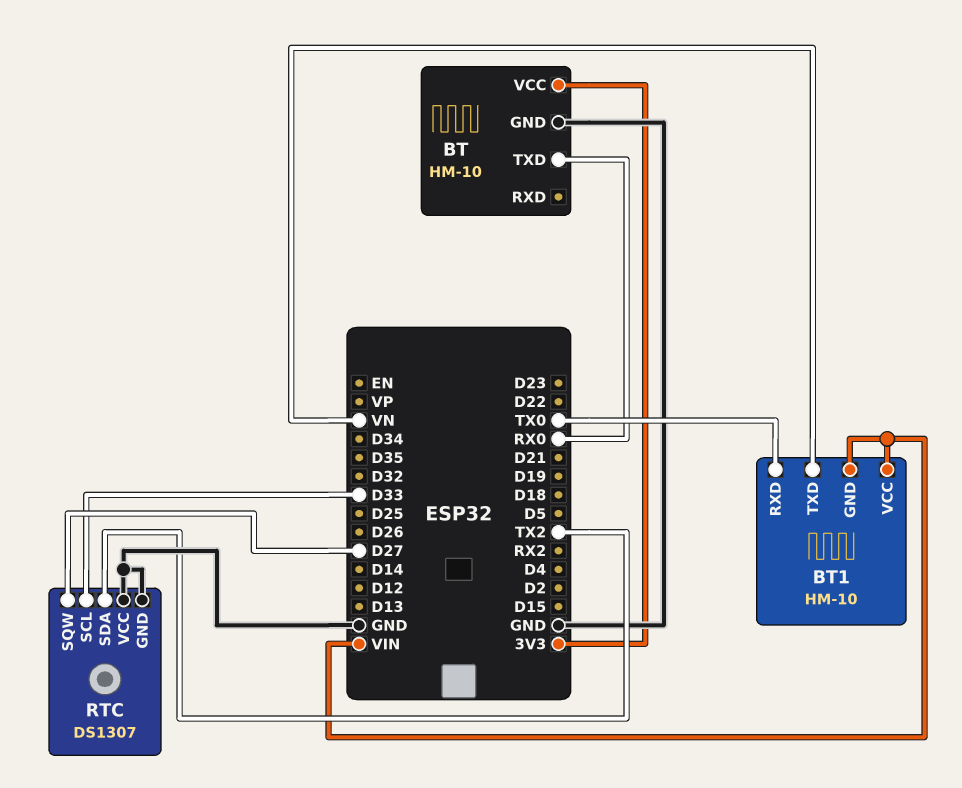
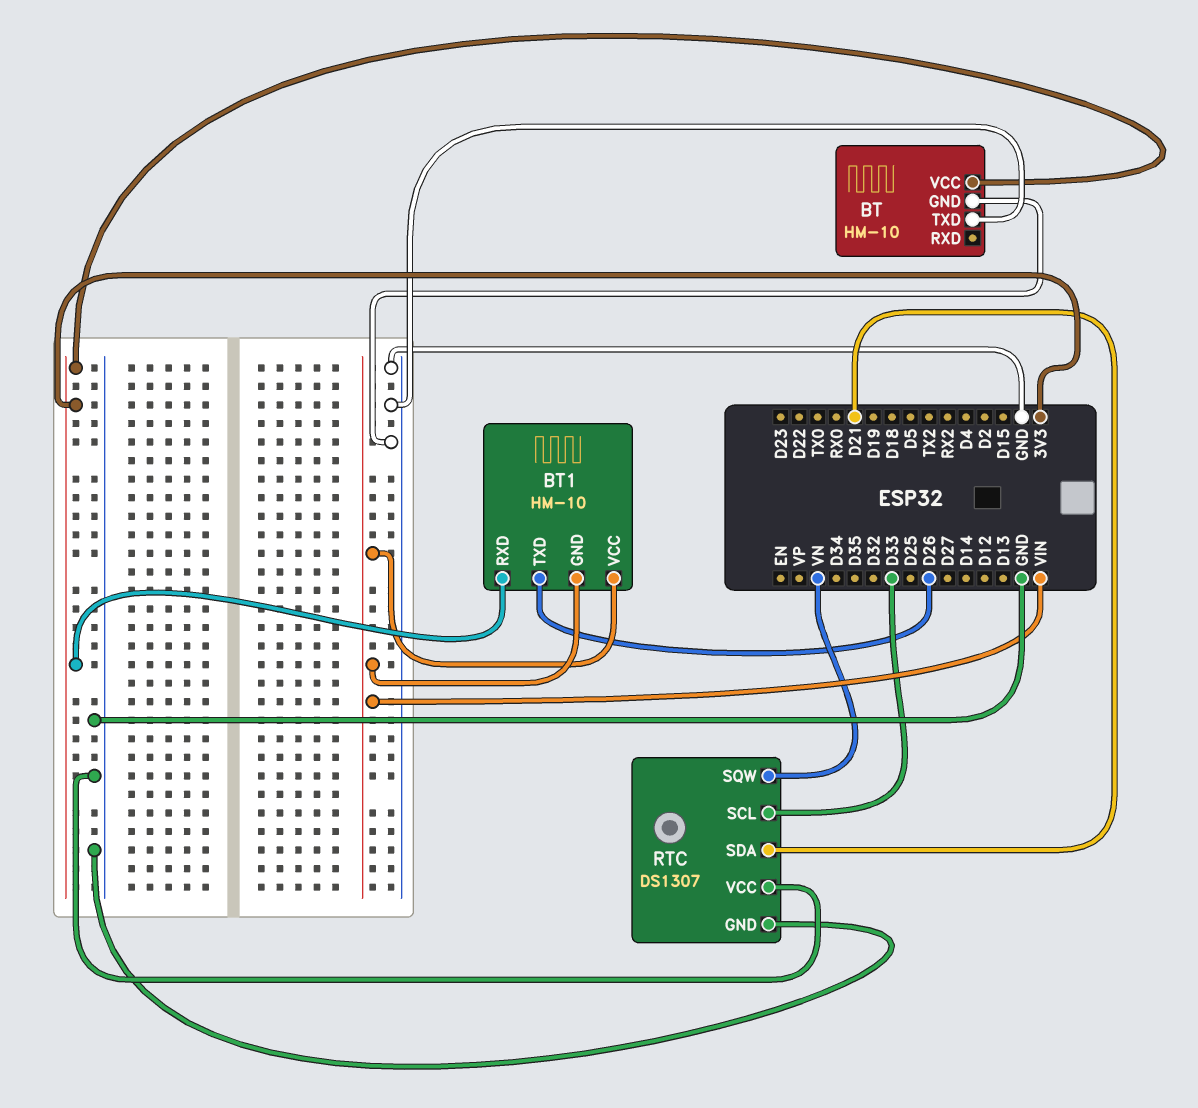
BT pin TXD: RX0 -> GND
BT1 pin RXD: TX0 -> 3V3
BT1 pin TXD: VN -> D26
RTC pin SDA: TX2 -> D21
RTC pin SQW: D27 -> VN

